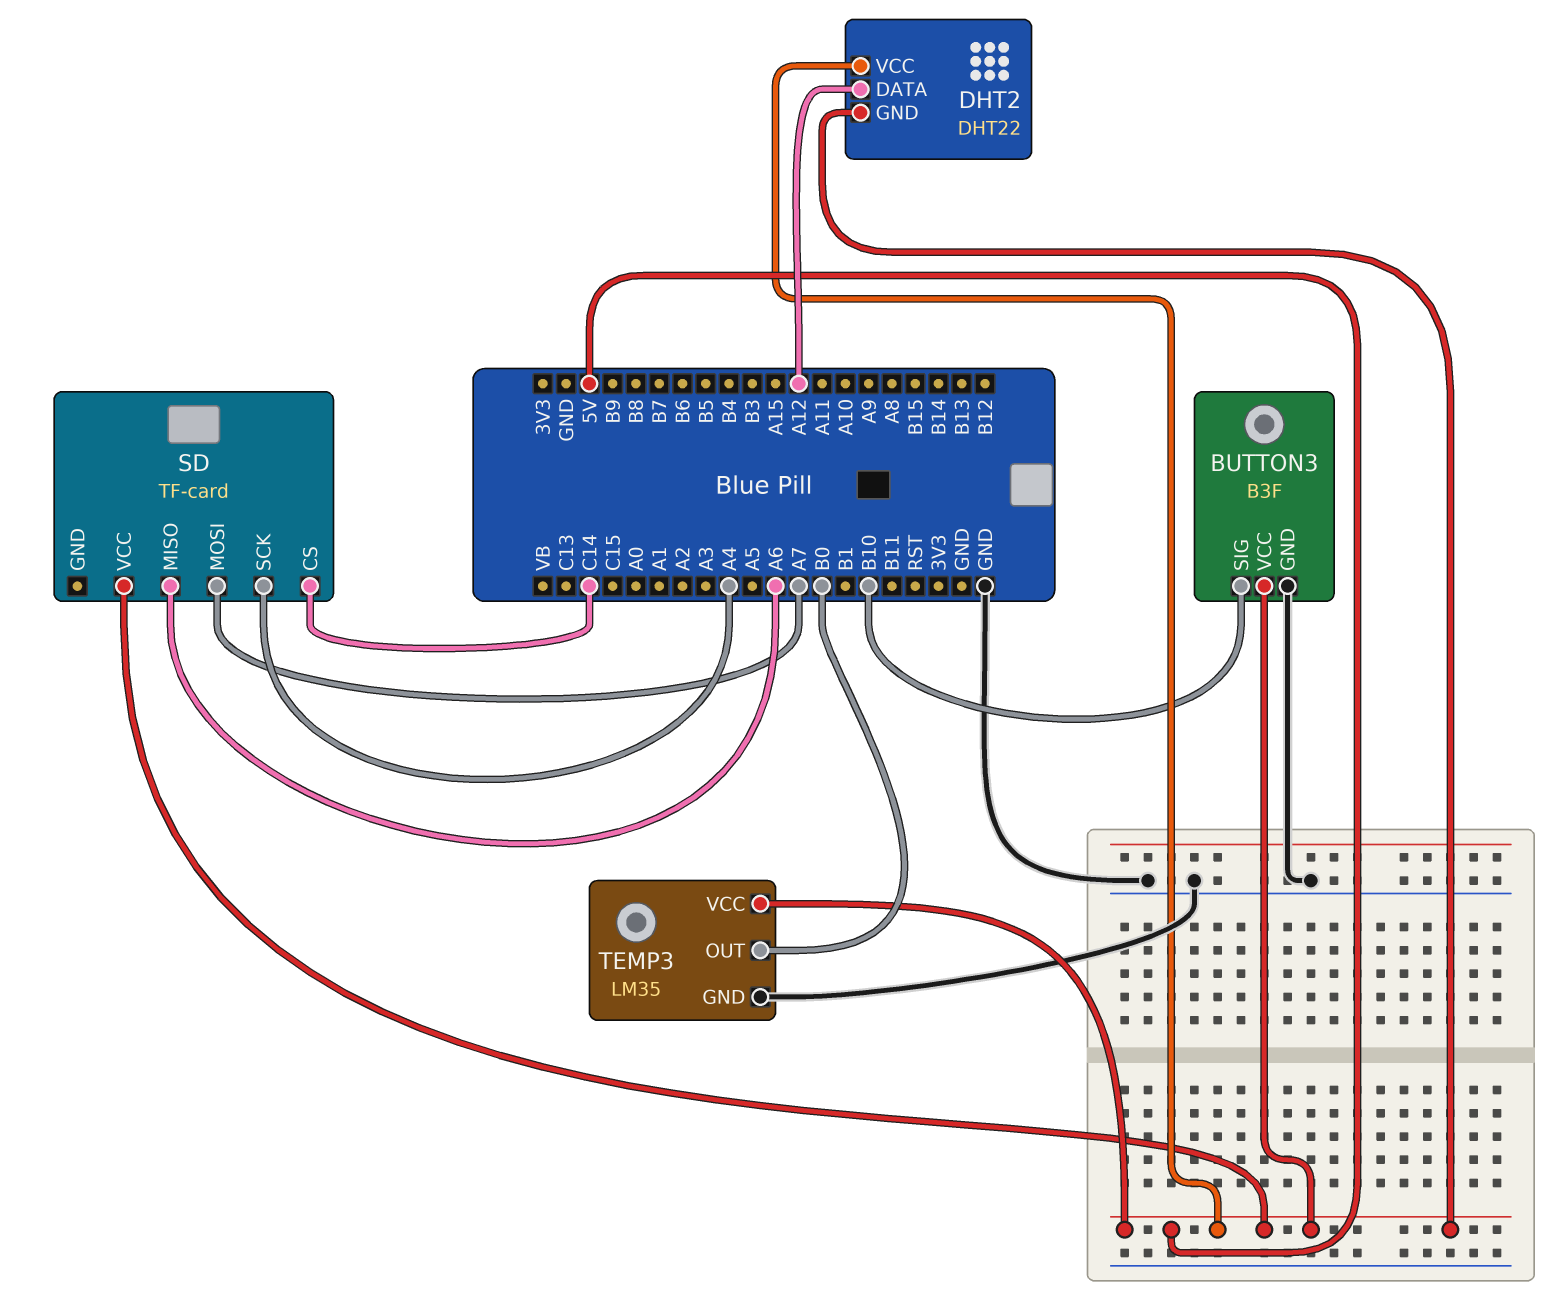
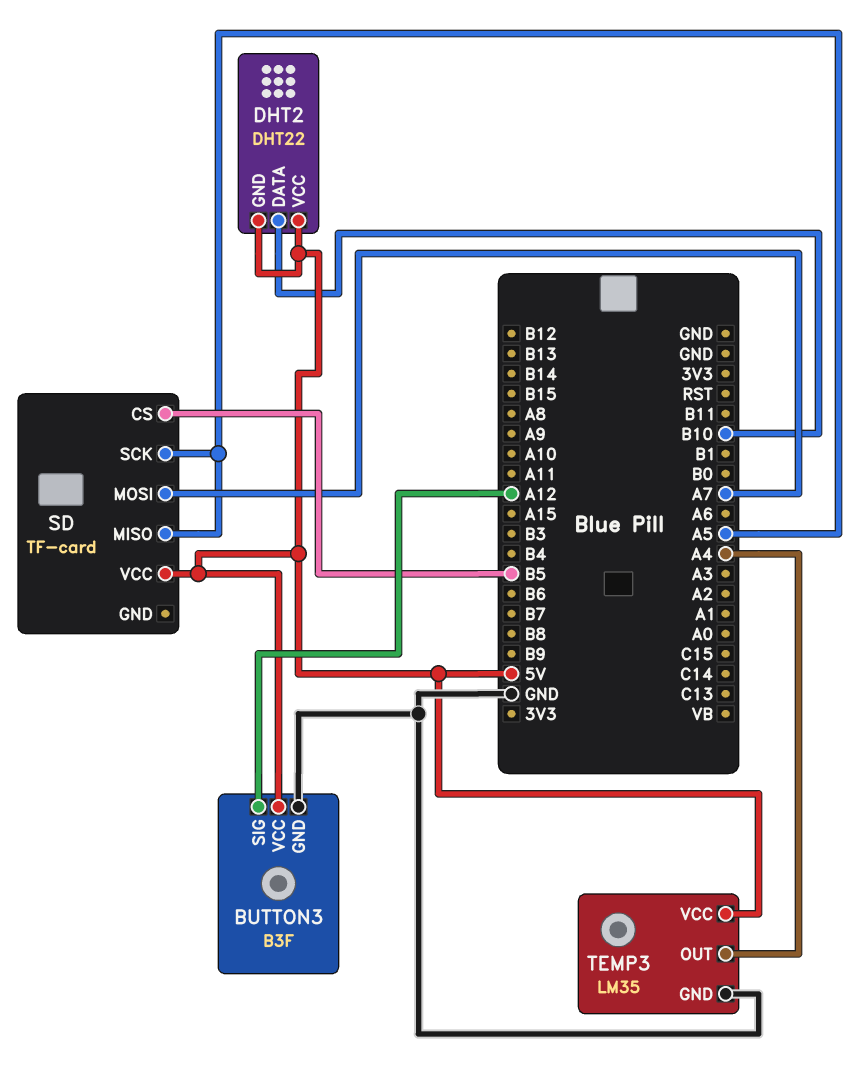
BUTTON3 pin SIG: B10 -> A12
DHT2 pin DATA: A12 -> B10
SD pin CS: C14 -> B5
SD pin MISO: A6 -> A5
SD pin SCK: A4 -> A5
TEMP3 pin OUT: B0 -> A4

